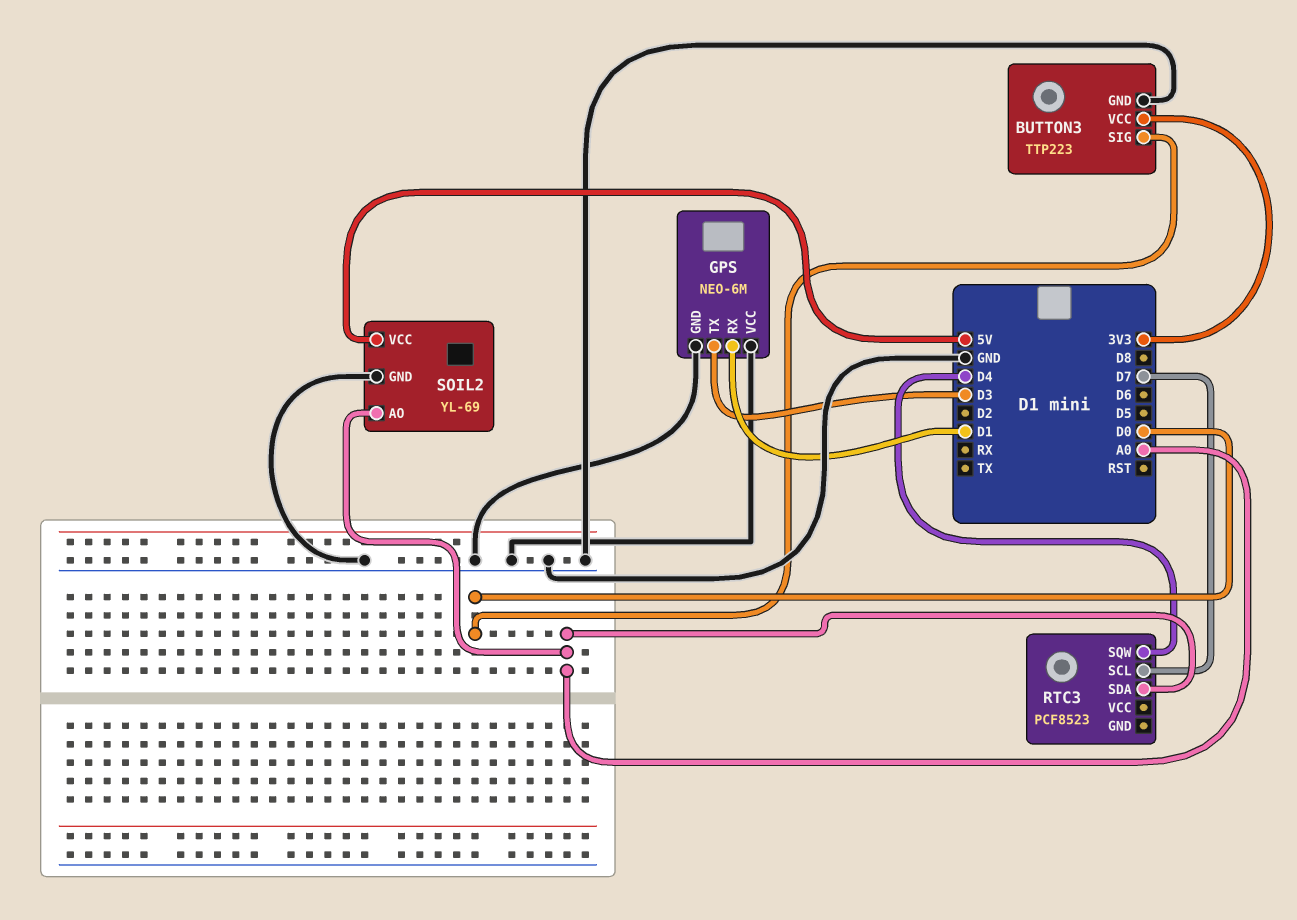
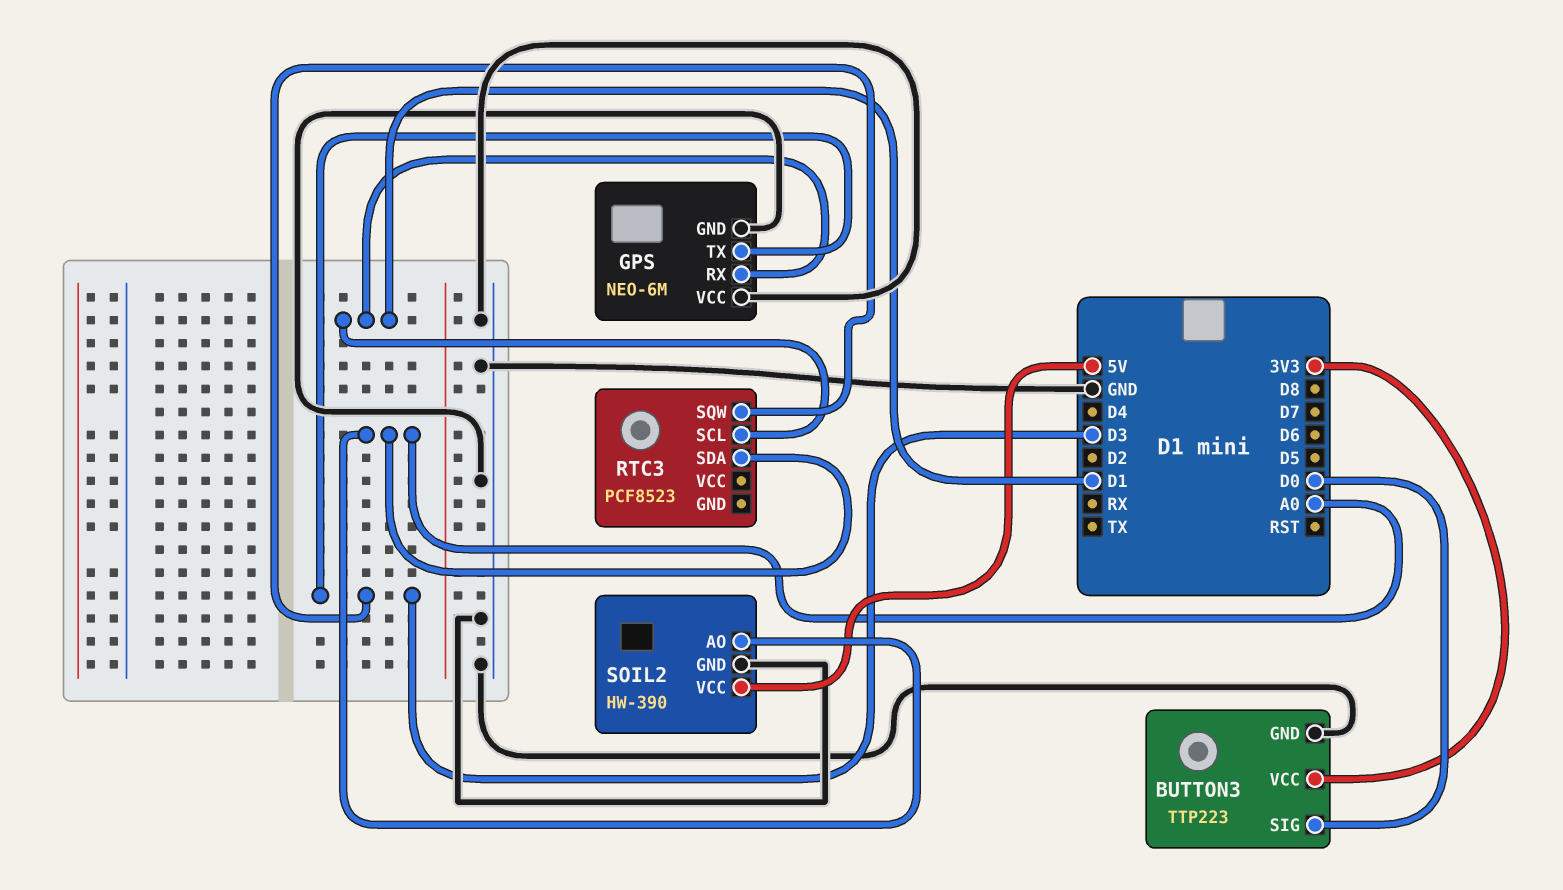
RTC3 pin SCL: D7 -> D1
RTC3 pin SQW: D4 -> D3
SOIL2: YL-69 -> HW-390

